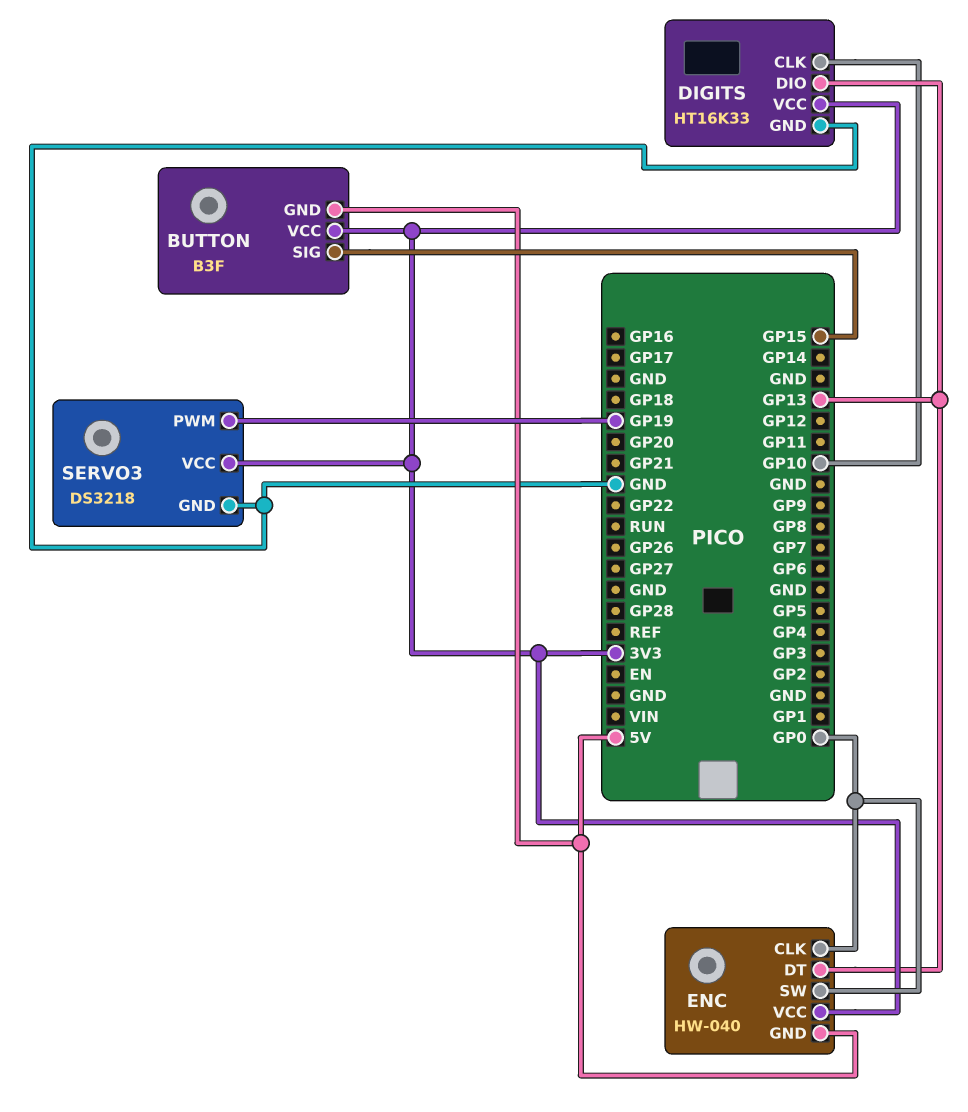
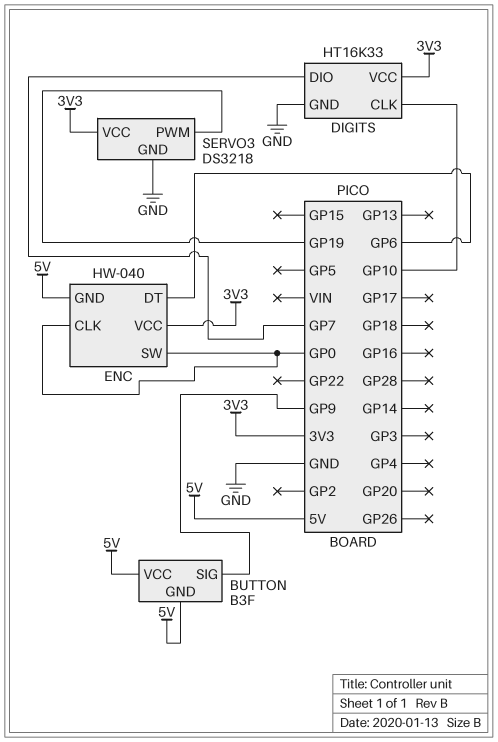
BUTTON pin SIG: GP15 -> GP9
BUTTON pin VCC: 3V3 -> 5V
DIGITS pin DIO: GP13 -> GP7
ENC pin DT: GP13 -> GP6

